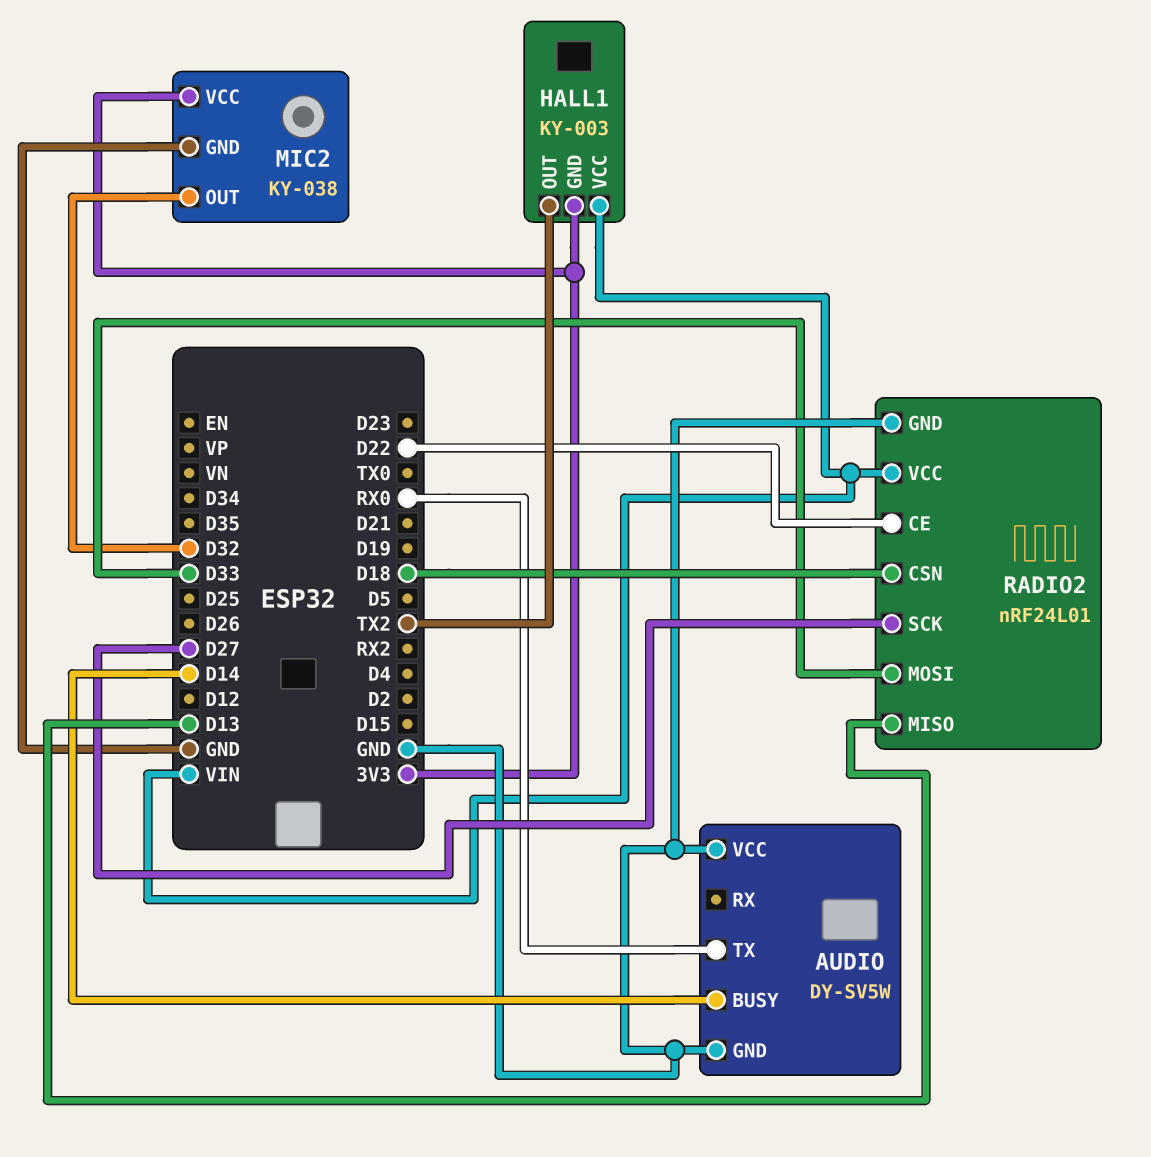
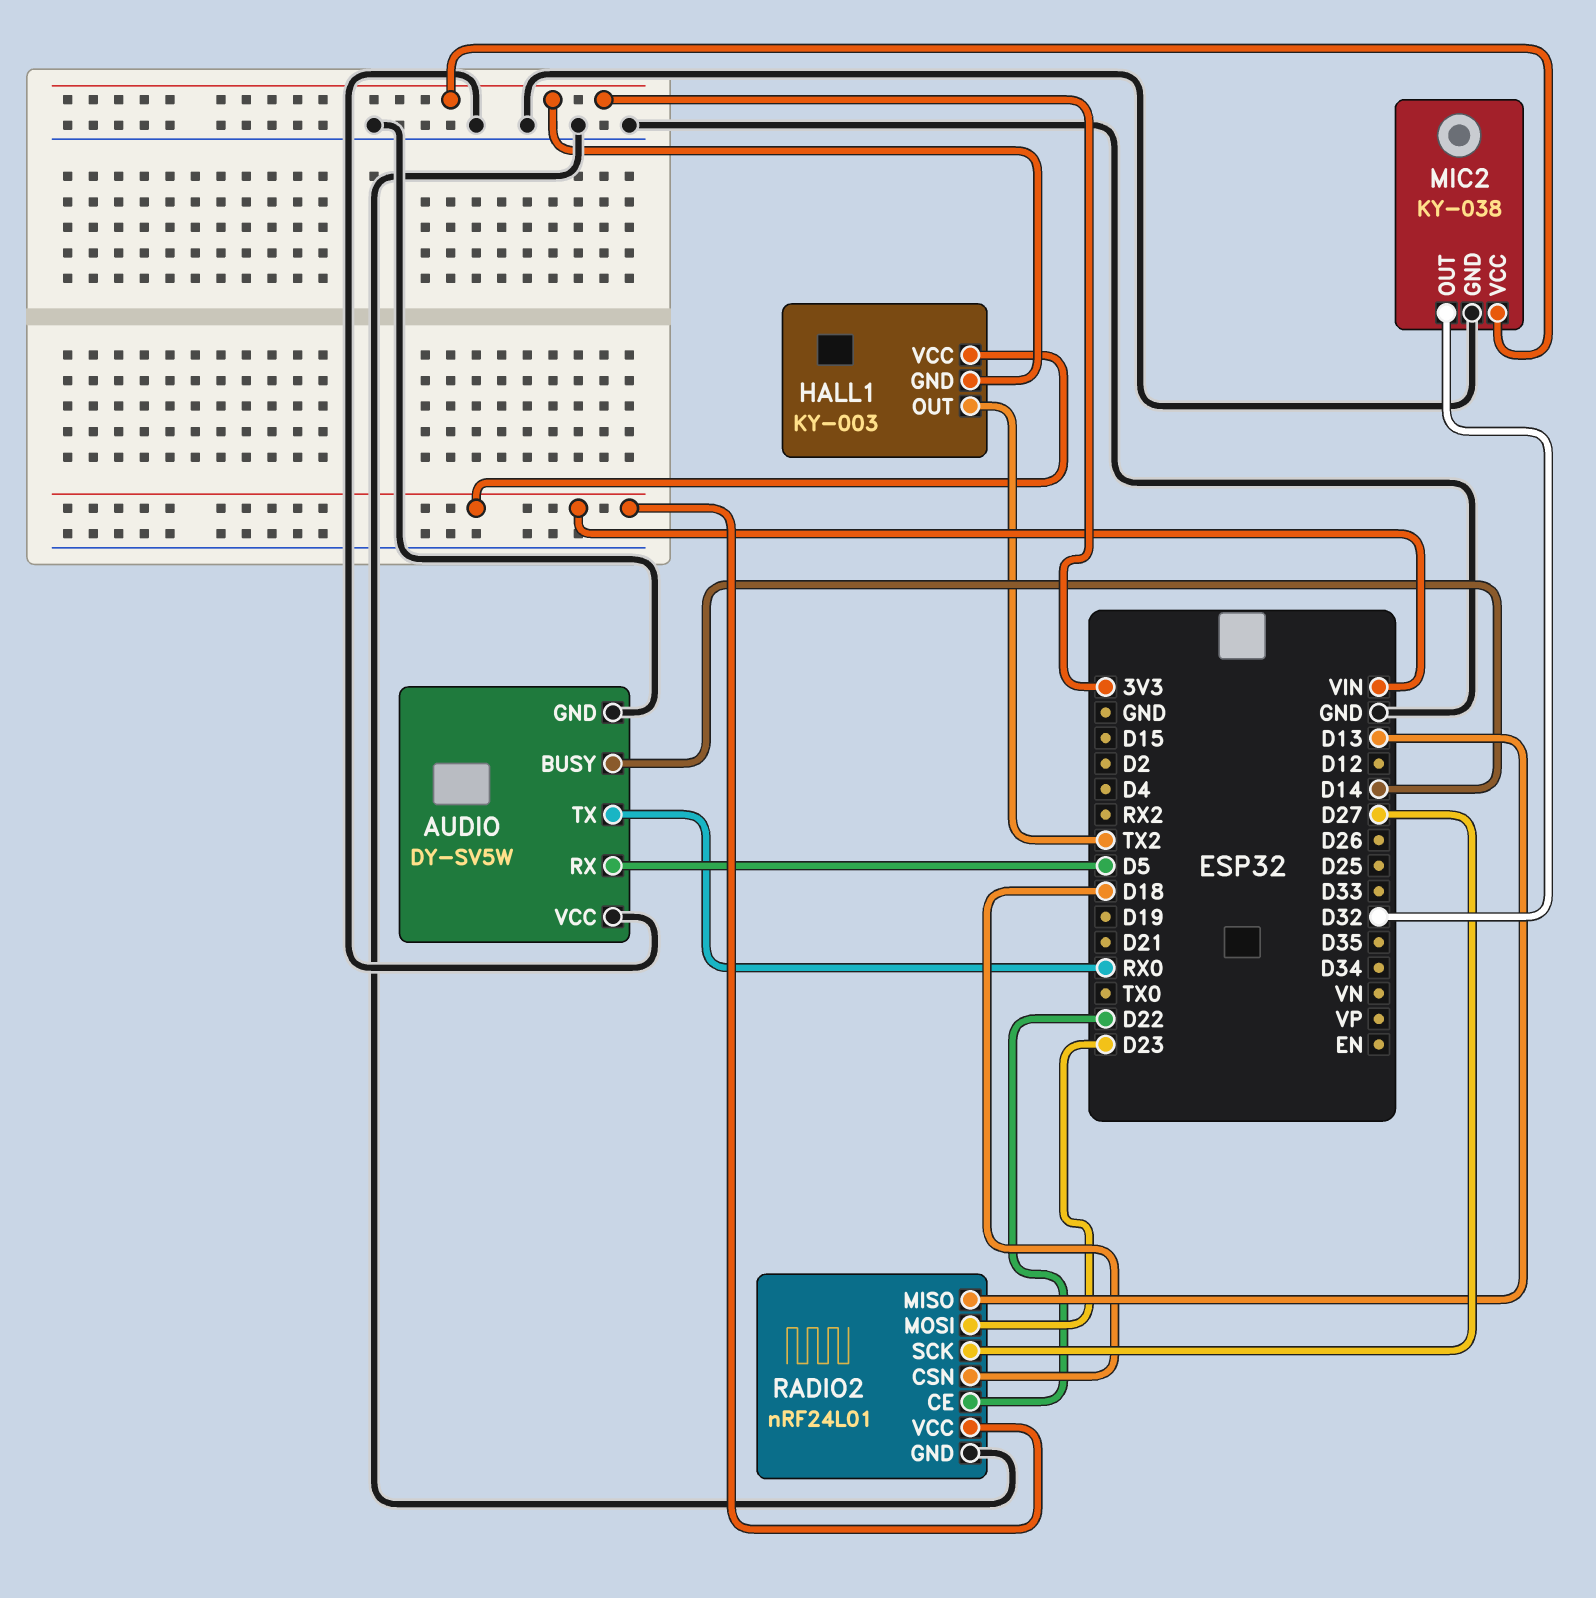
AUDIO pin RX: none -> D5
RADIO2 pin MOSI: D33 -> D23

